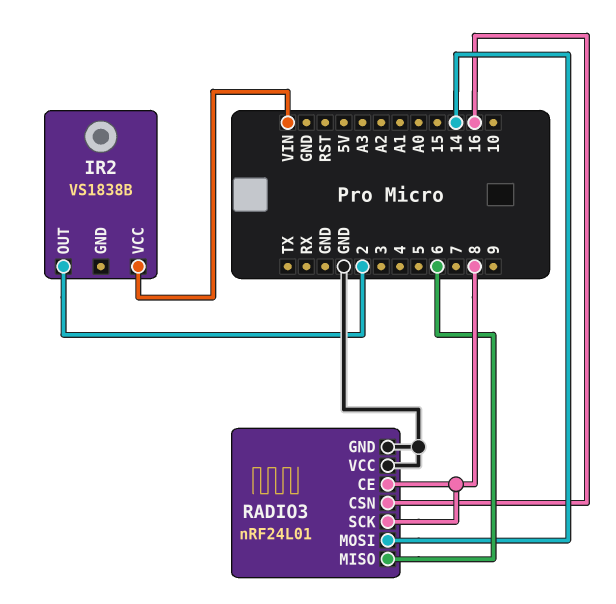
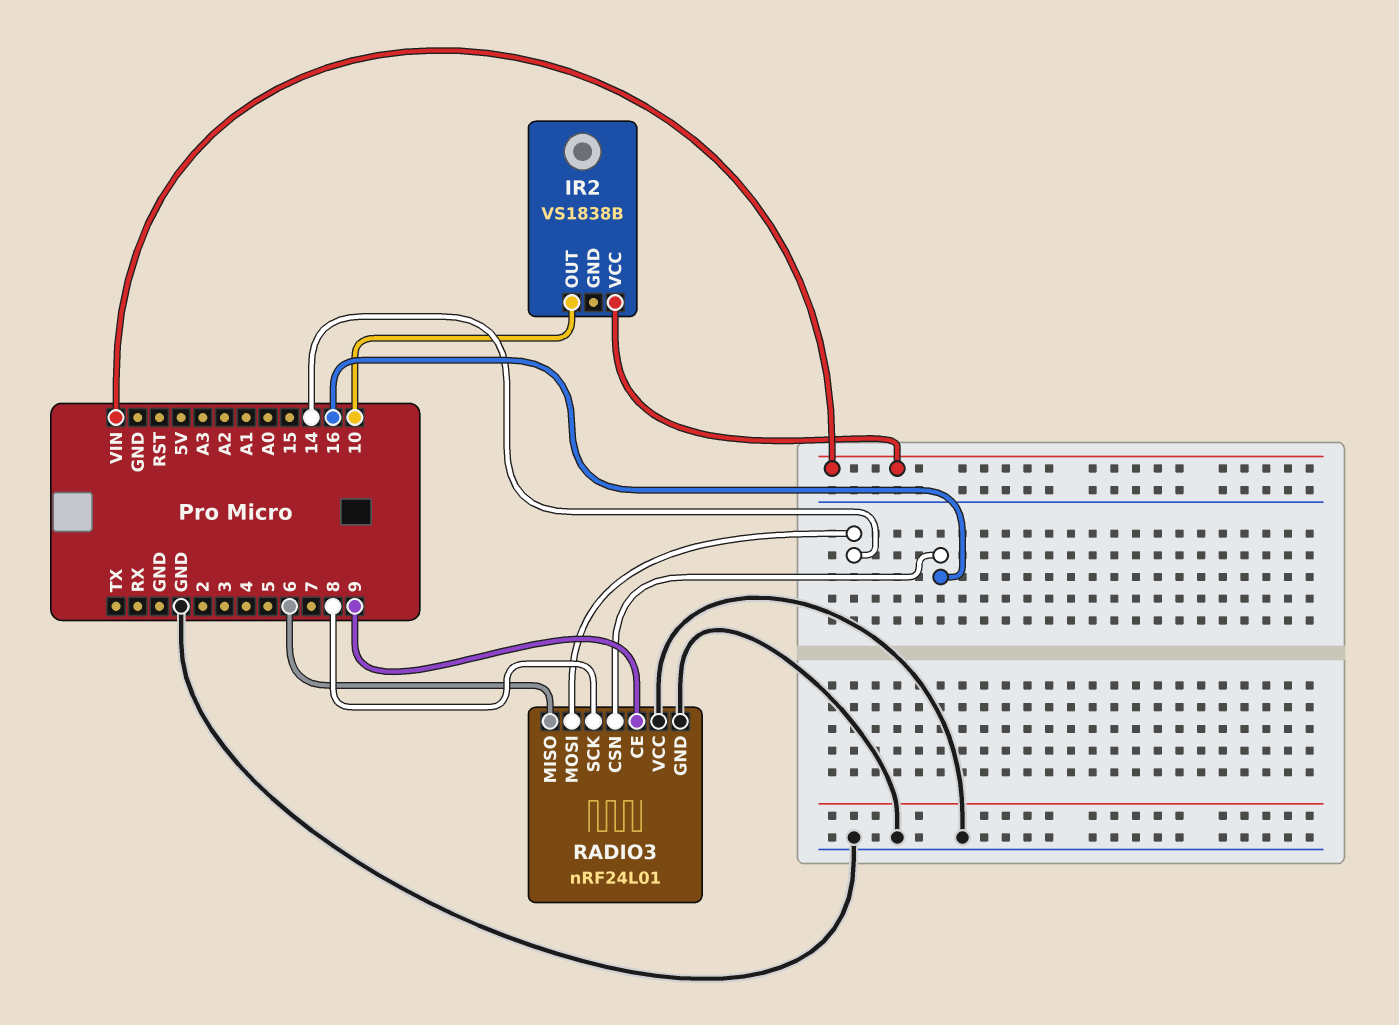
IR2 pin OUT: 2 -> 10
RADIO3 pin CE: 8 -> 9

